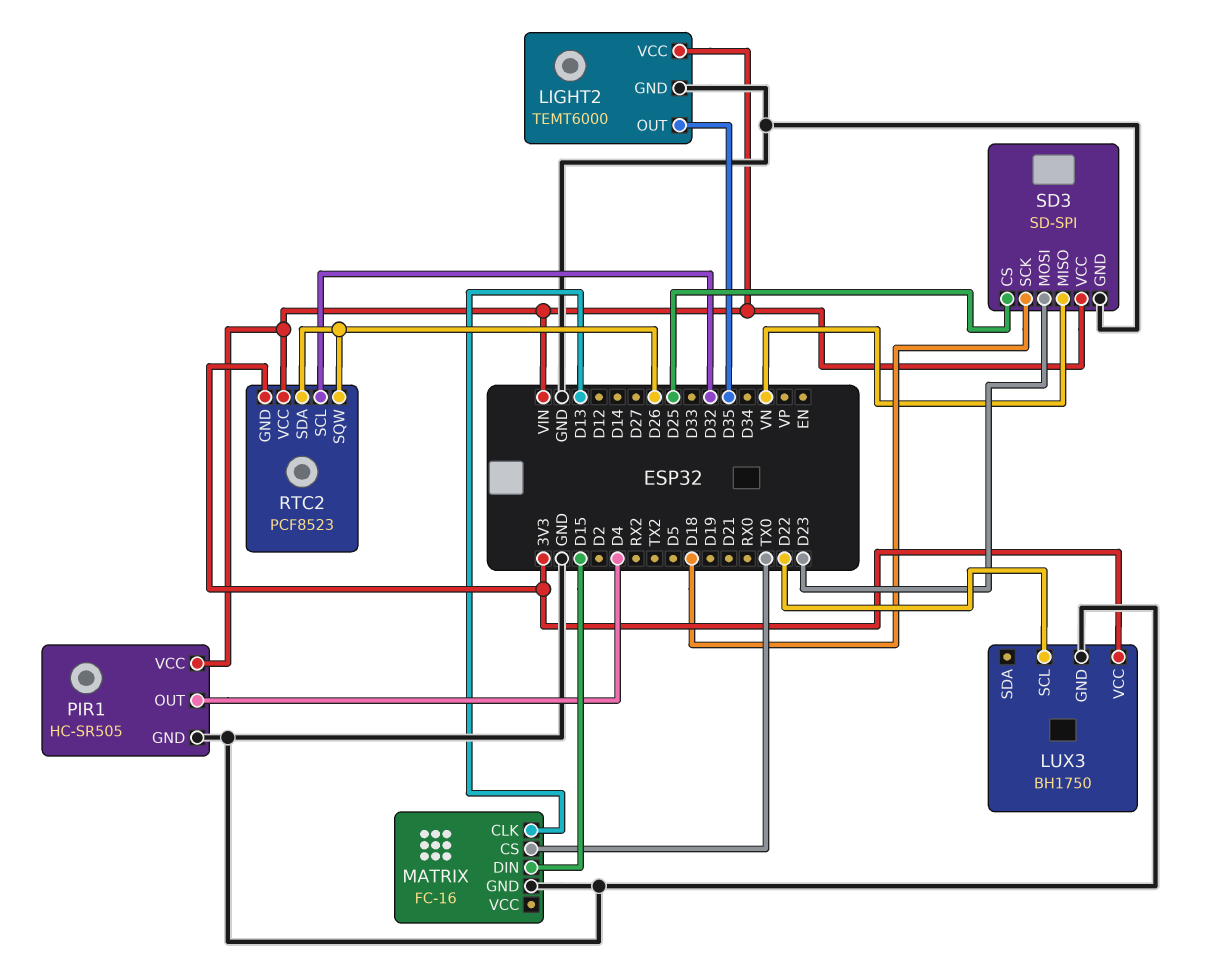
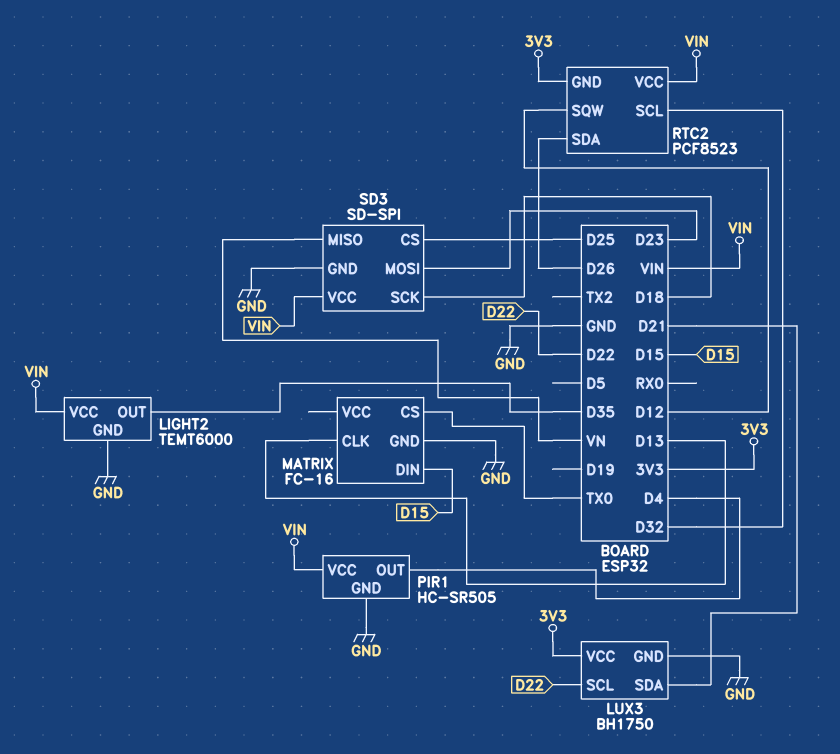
LUX3 pin SDA: none -> D21
RTC2 pin SQW: D26 -> D12

